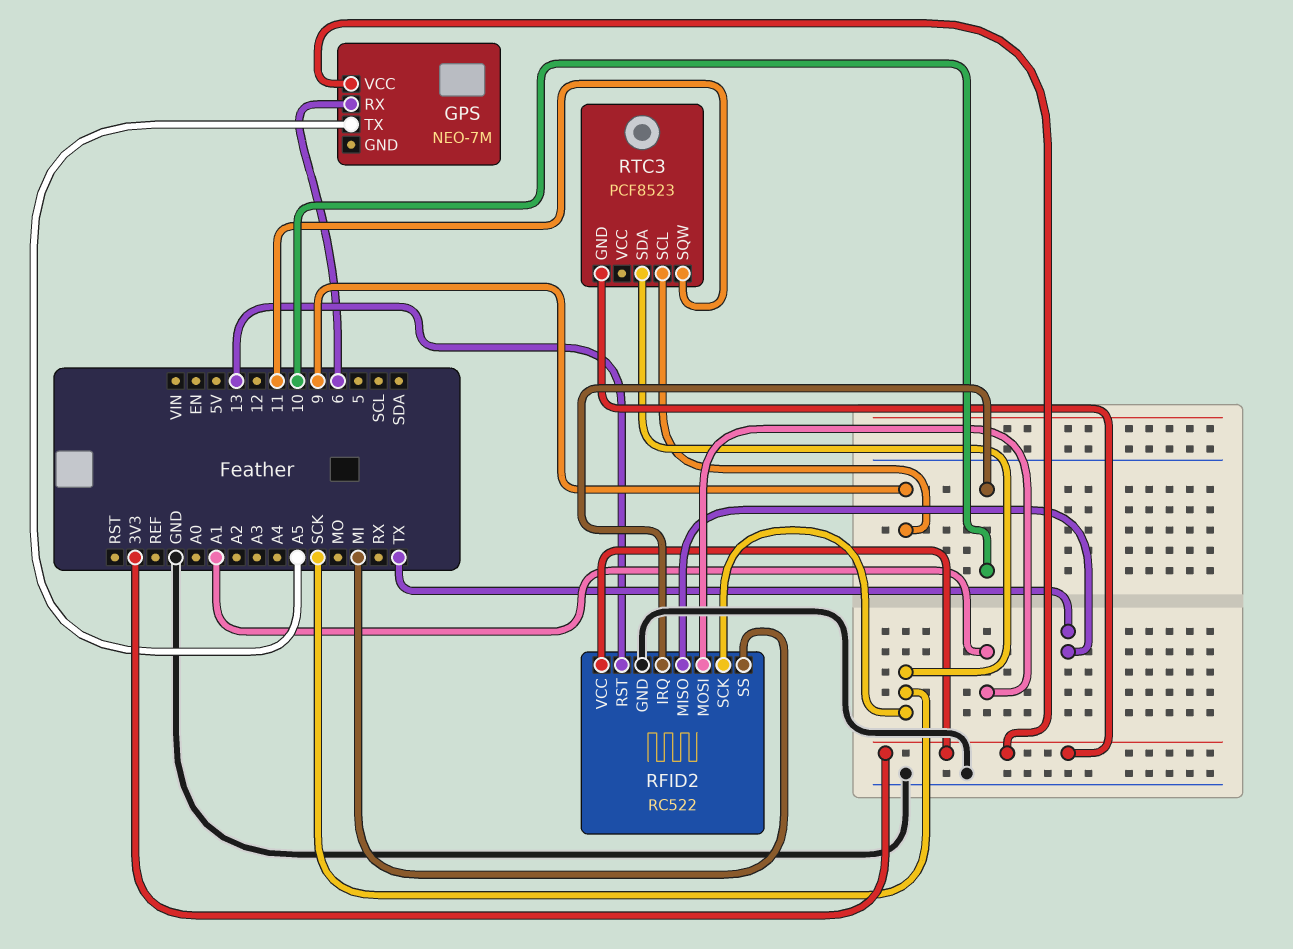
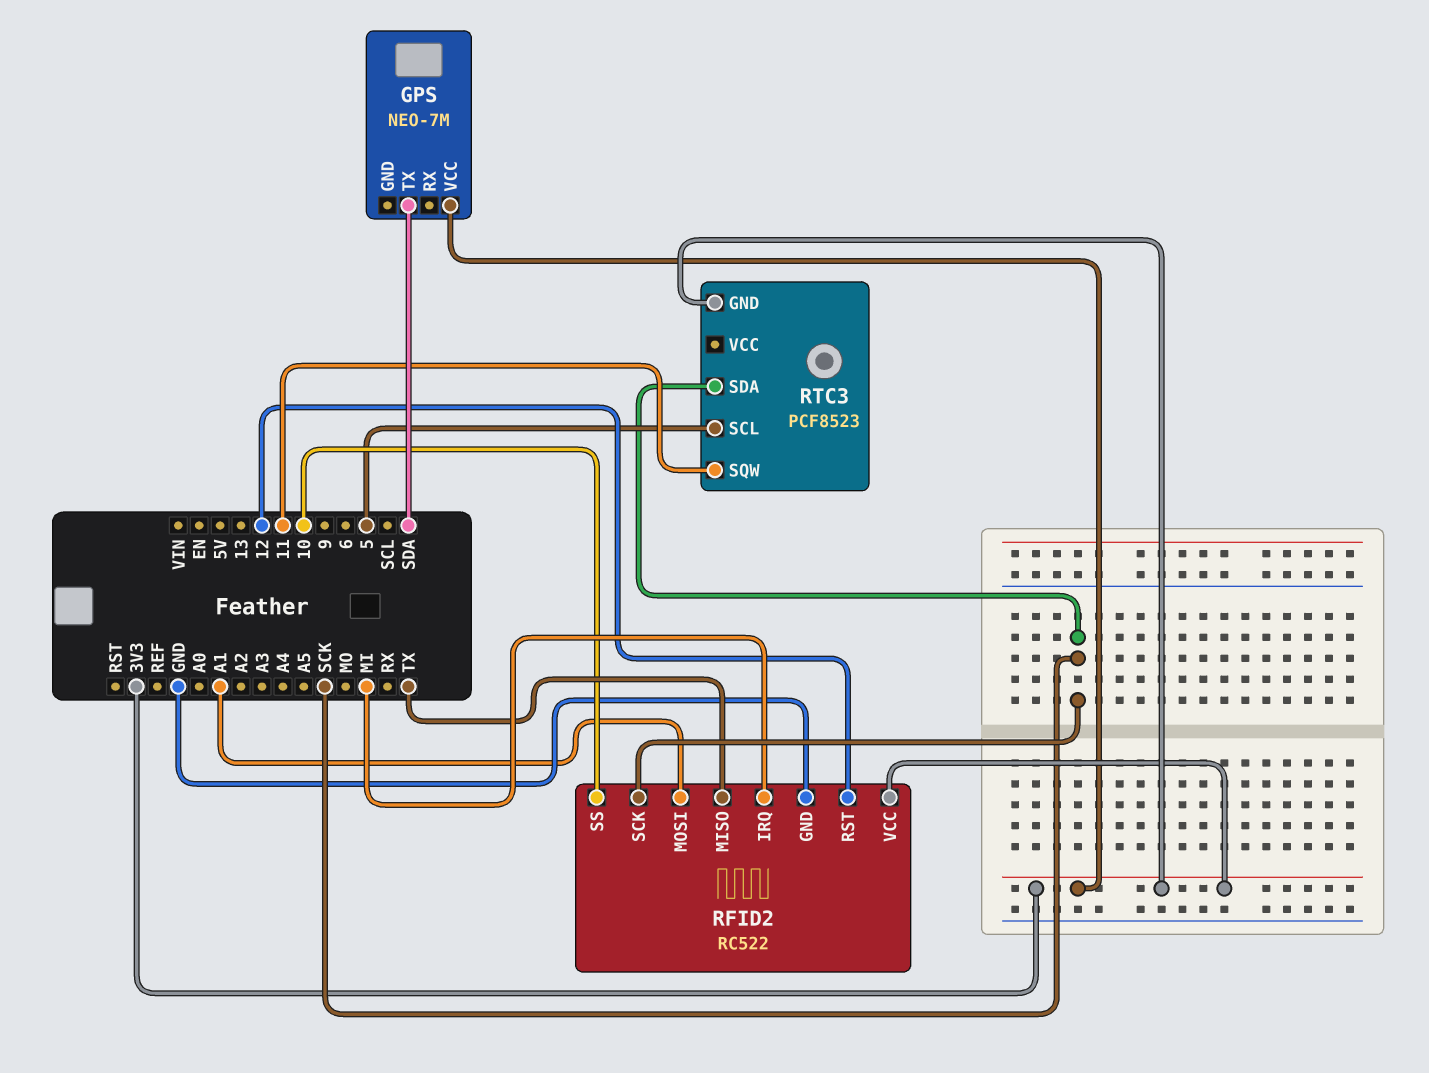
GPS pin RX: 6 -> none
GPS pin TX: A5 -> SDA
RFID2 pin IRQ: 10 -> MI
RFID2 pin RST: 13 -> 12
RFID2 pin SS: MI -> 10
RTC3 pin SCL: 9 -> 5

